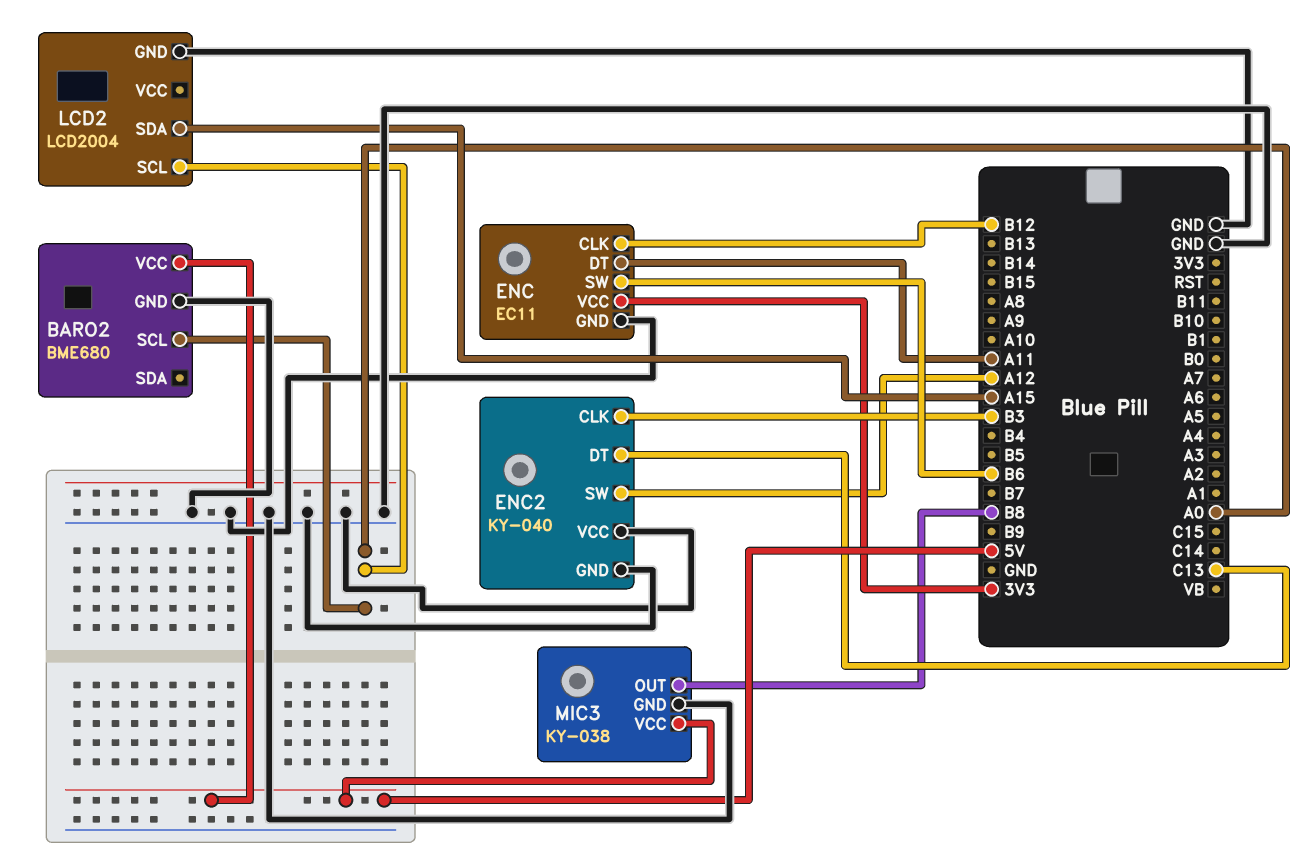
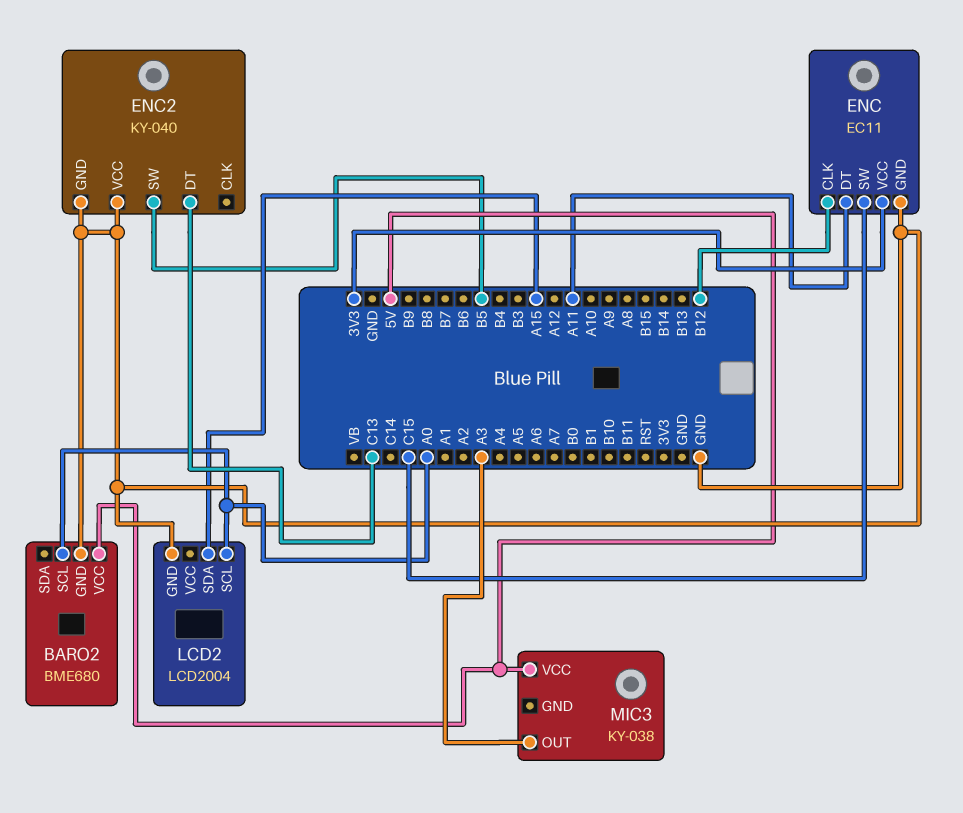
ENC pin SW: B6 -> C15
ENC2 pin CLK: B3 -> none
ENC2 pin SW: A12 -> B5
MIC3 pin GND: GND -> none
MIC3 pin OUT: B8 -> A3

